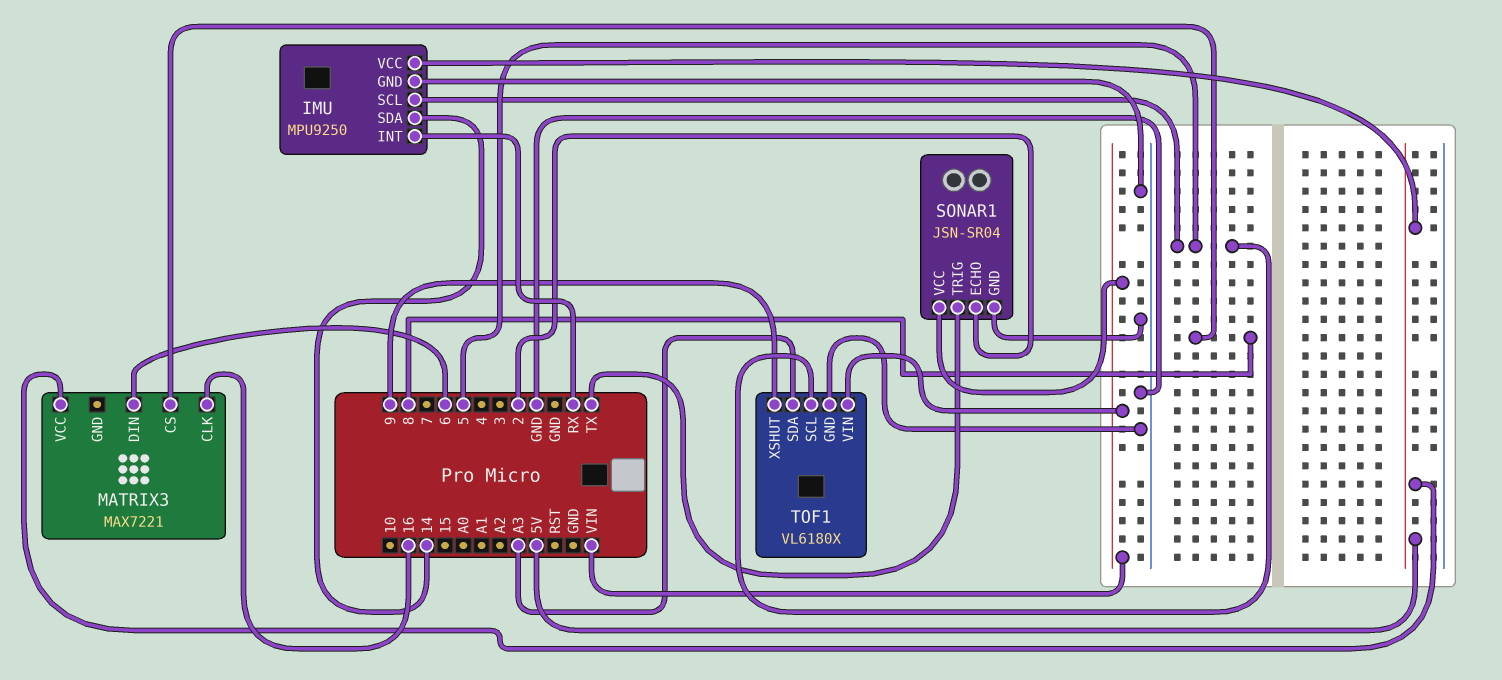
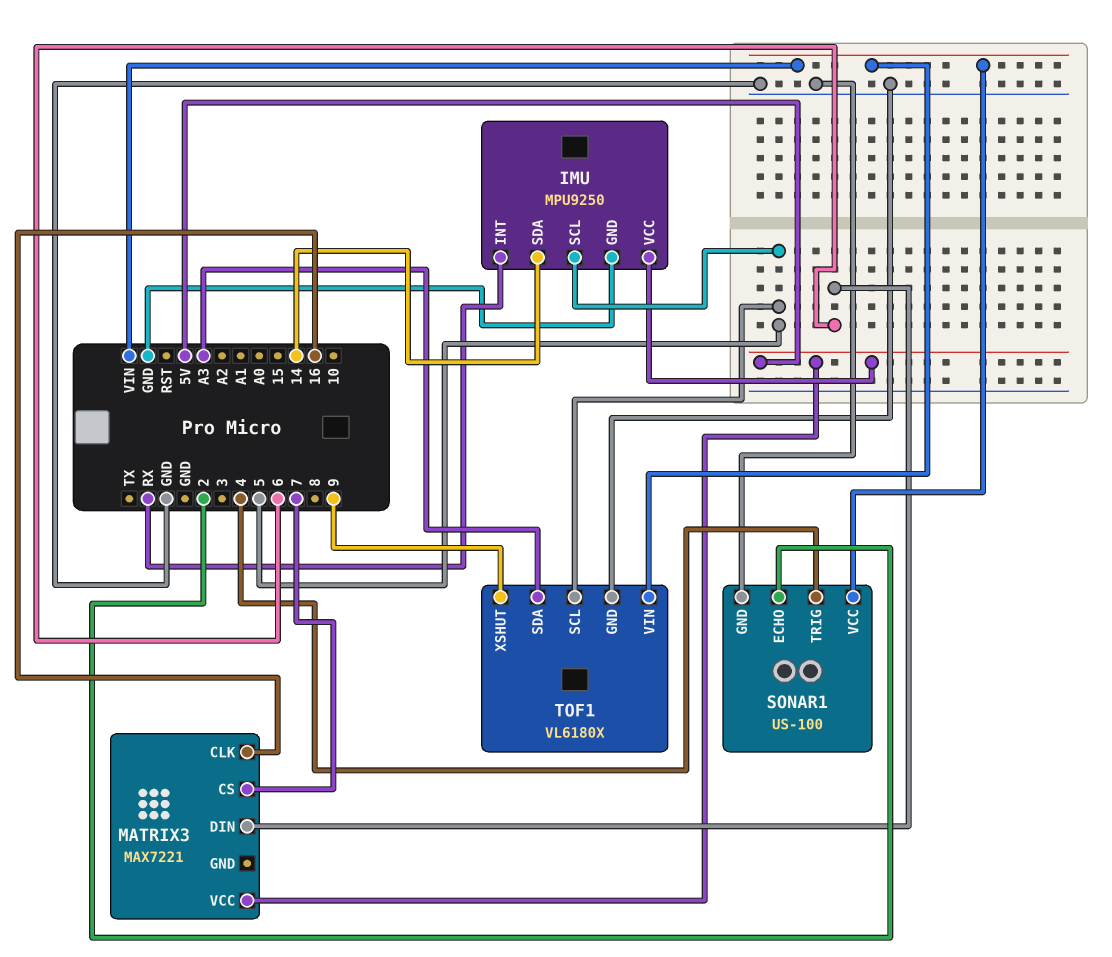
MATRIX3 pin CS: 8 -> 7
SONAR1: JSN-SR04 -> US-100
SONAR1 pin TRIG: TX -> 4

